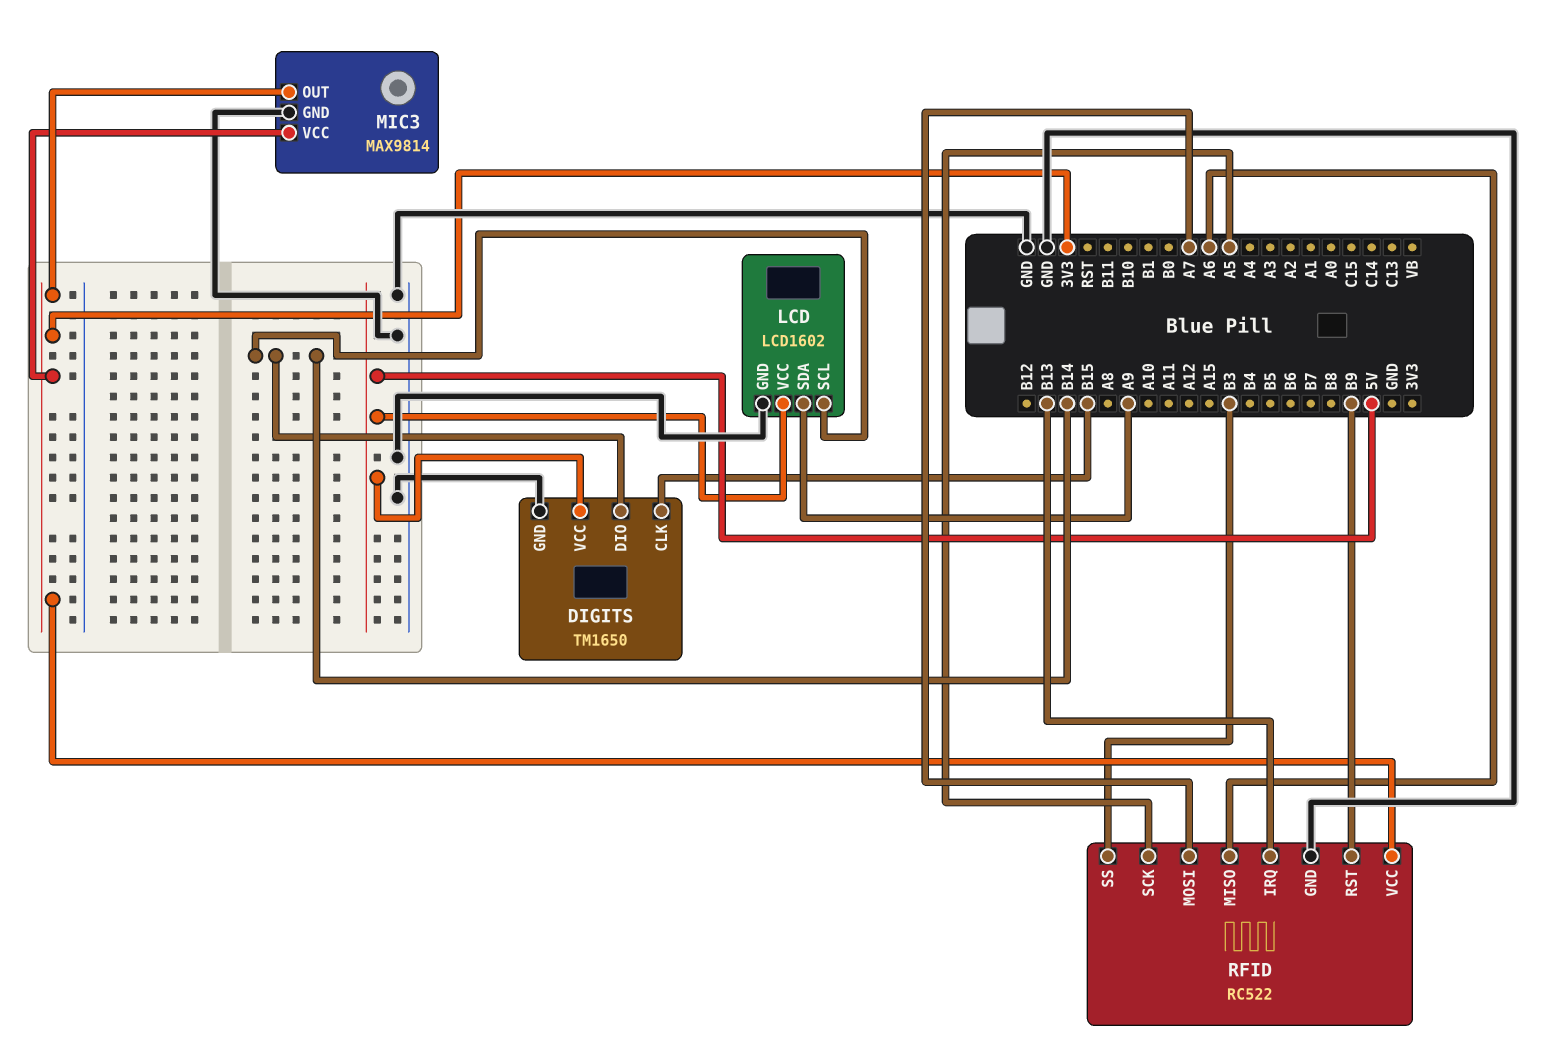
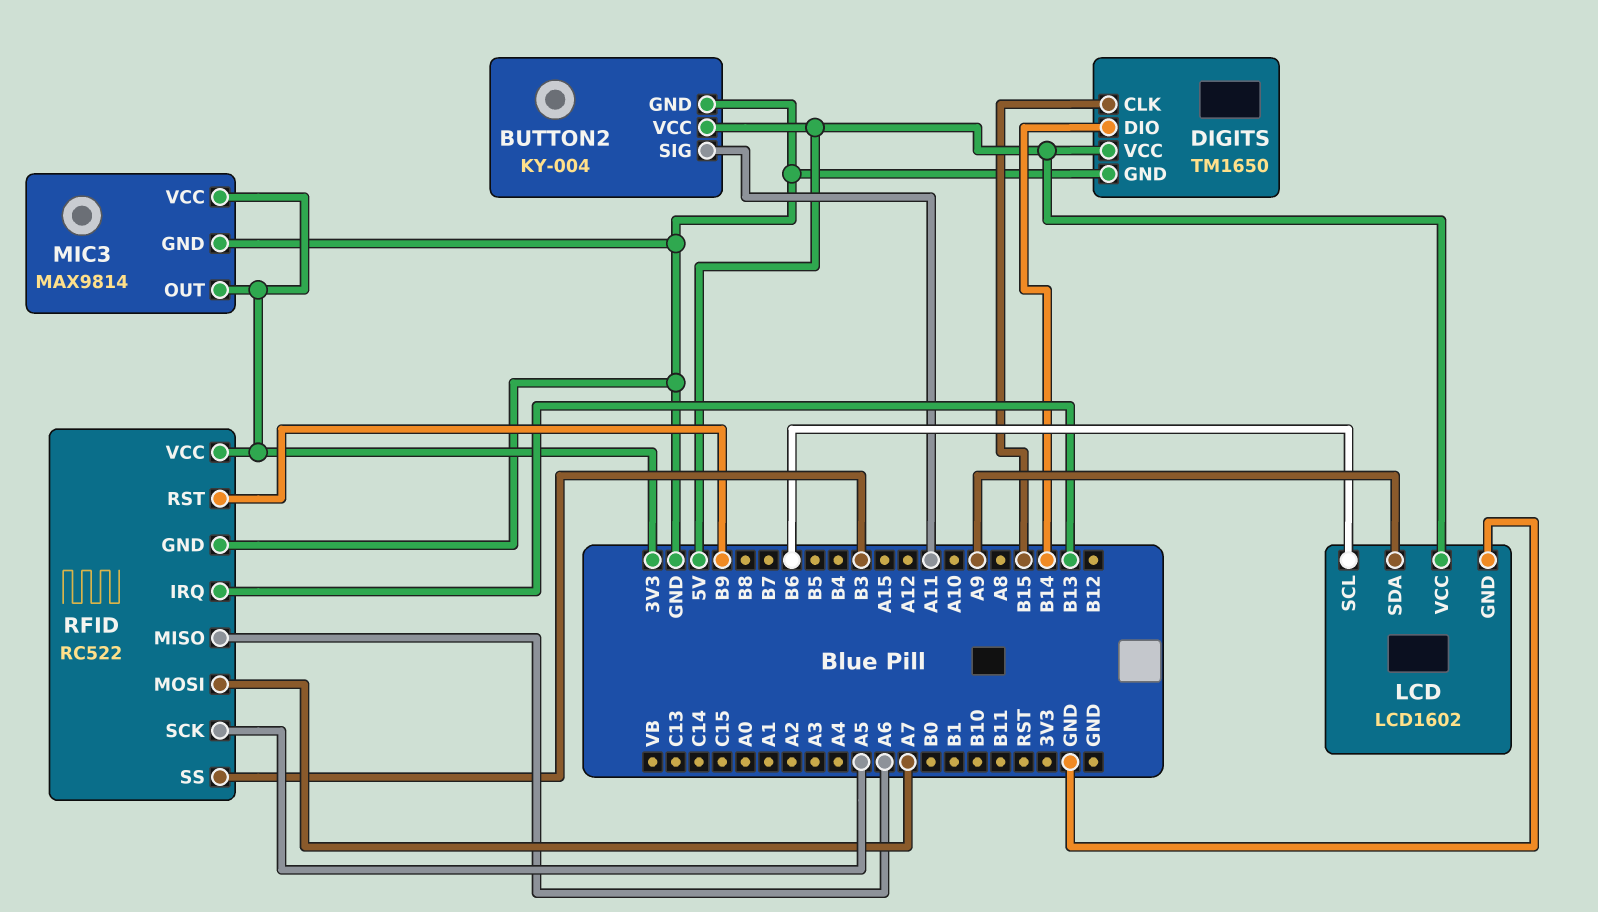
BUTTON2: none -> KY-004
BUTTON2 pin GND: none -> GND
BUTTON2 pin SIG: none -> A11
BUTTON2 pin VCC: none -> 5V
LCD pin SCL: B14 -> B6

